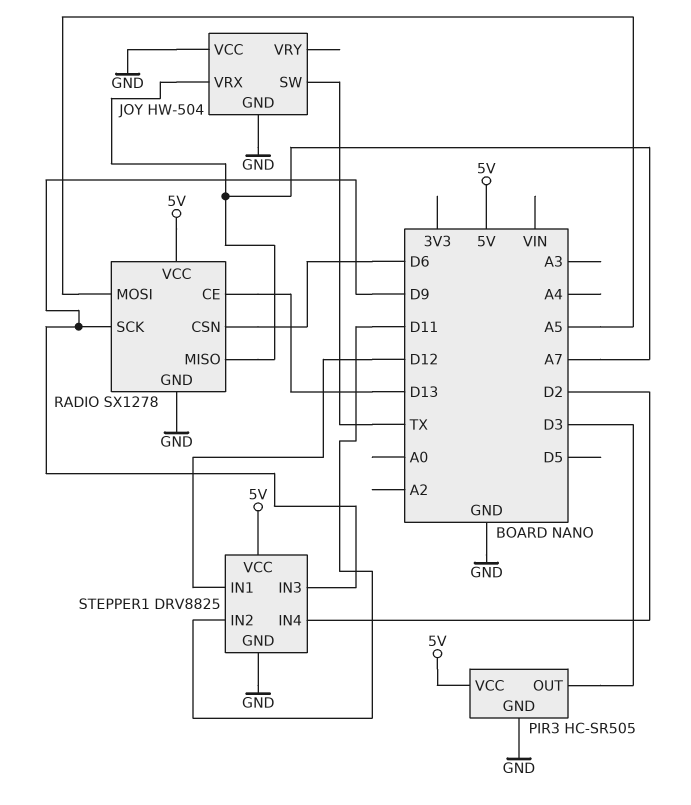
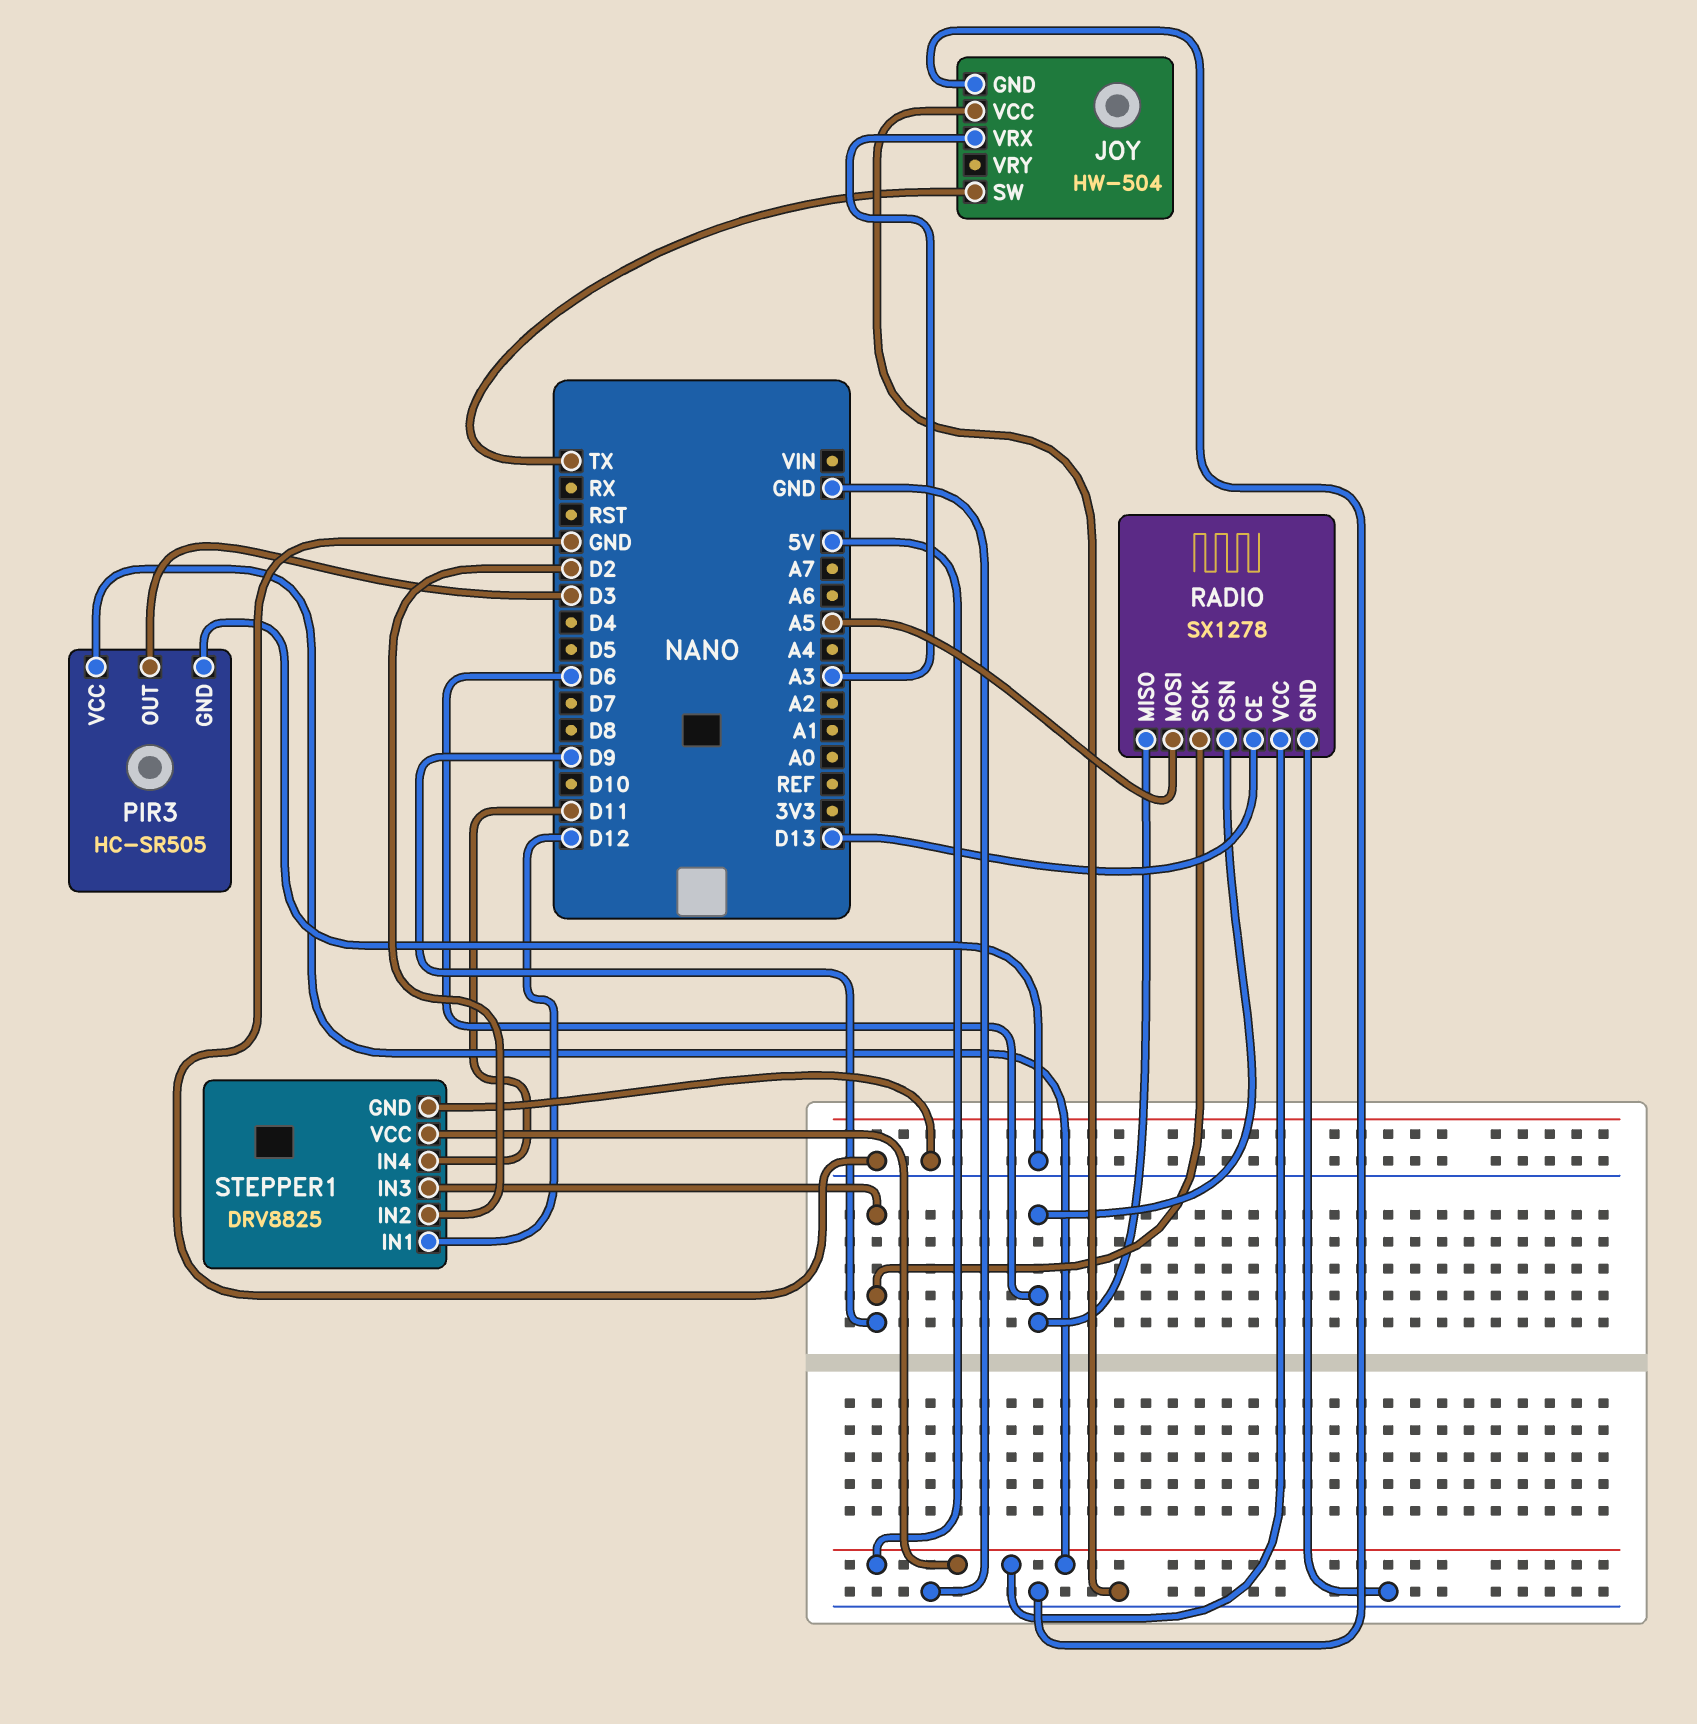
JOY pin VRX: A7 -> A3
RADIO pin MISO: A7 -> D6
STEPPER1 pin IN2: D11 -> D2
STEPPER1 pin IN4: D2 -> D11

